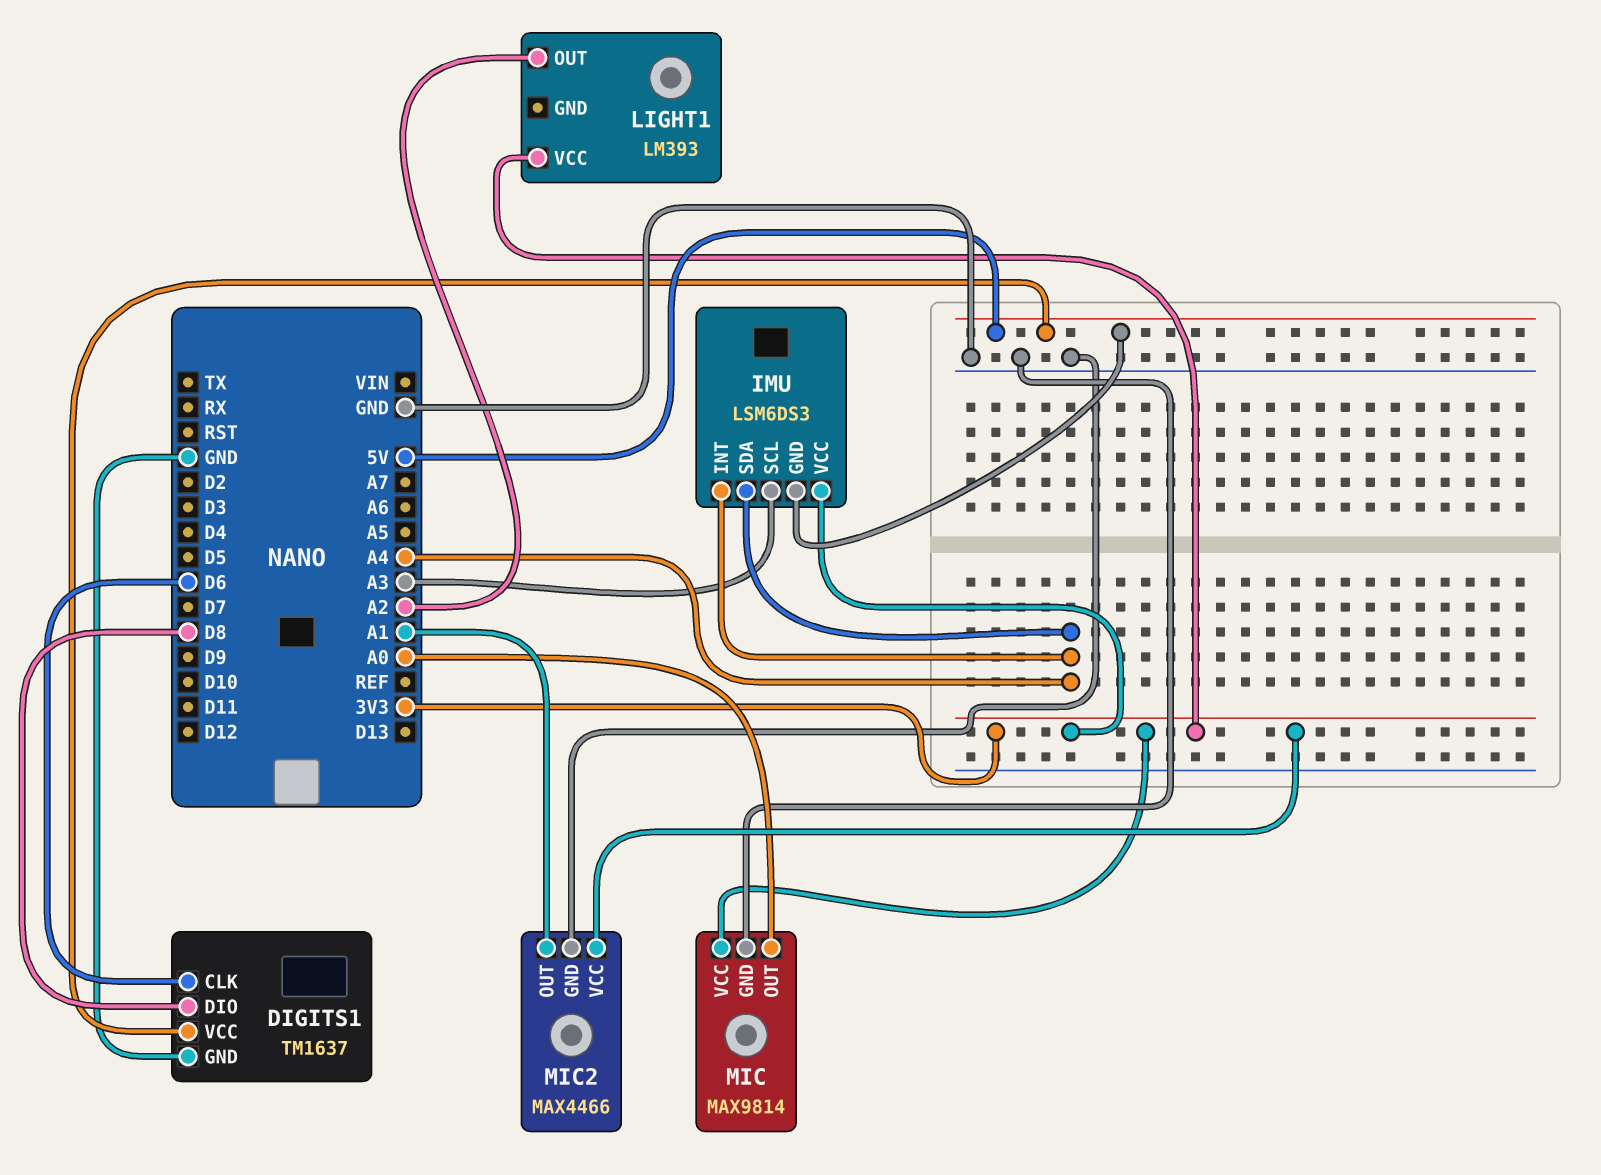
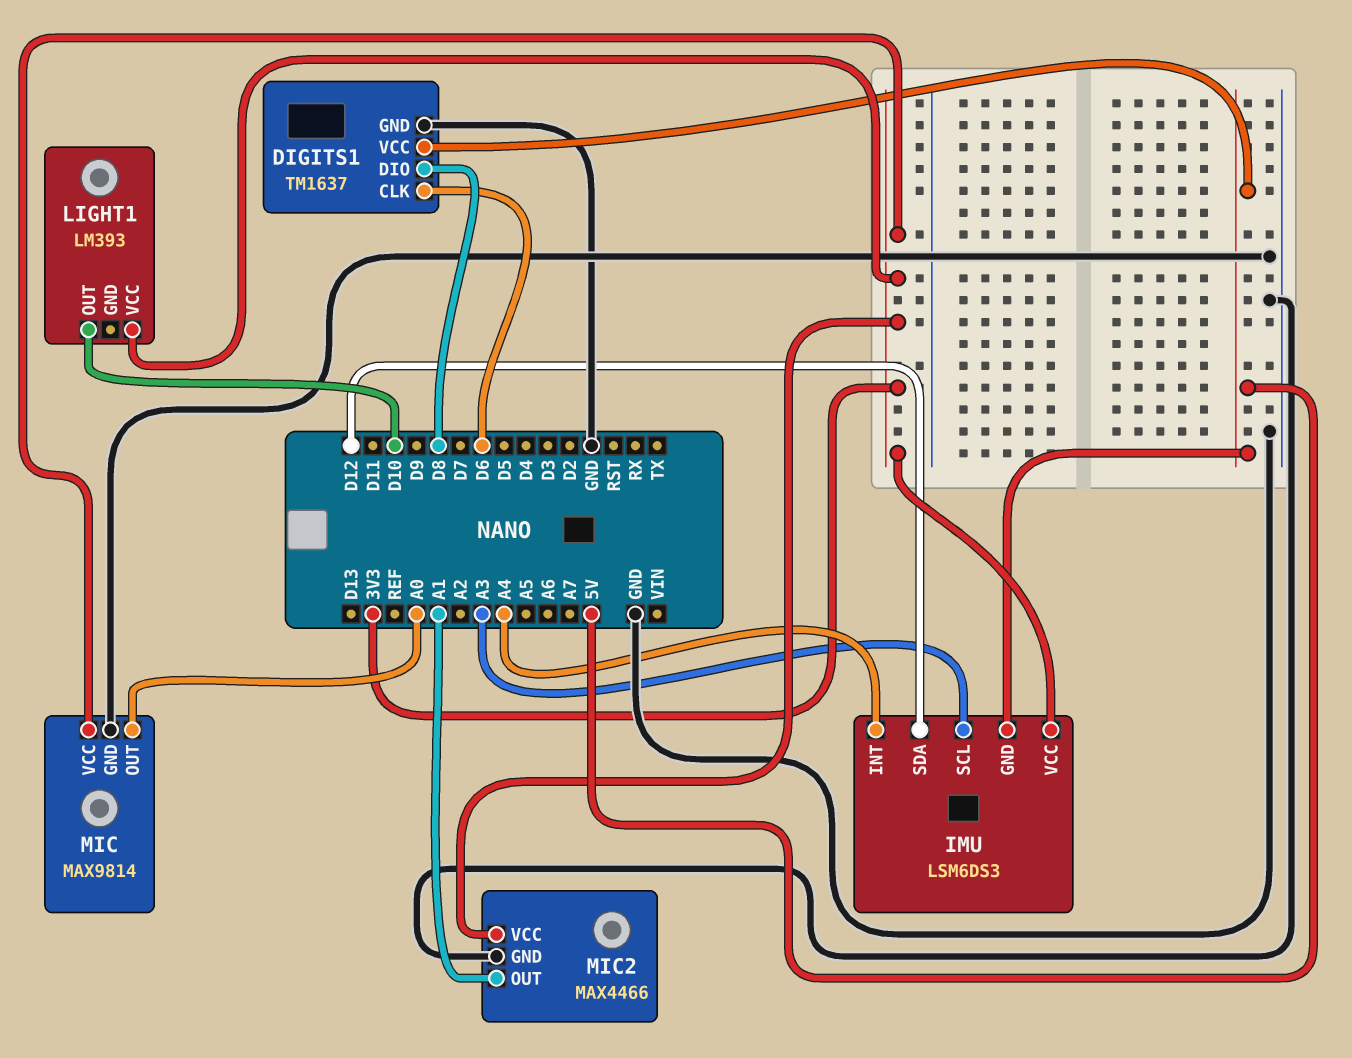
IMU pin SDA: A4 -> D12
LIGHT1 pin OUT: A2 -> D10

